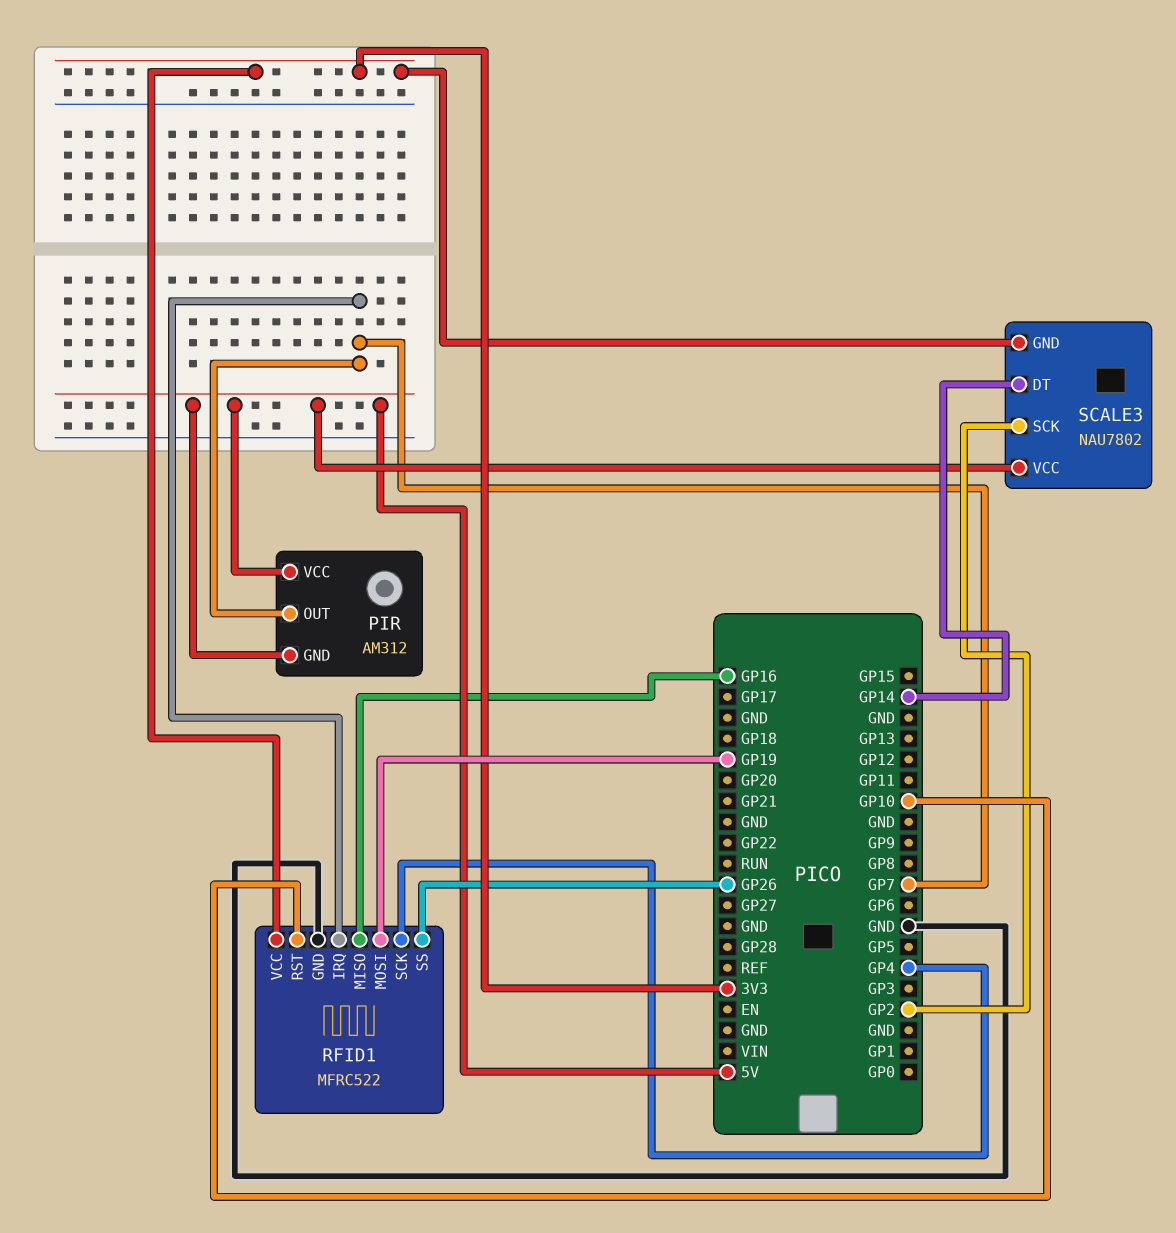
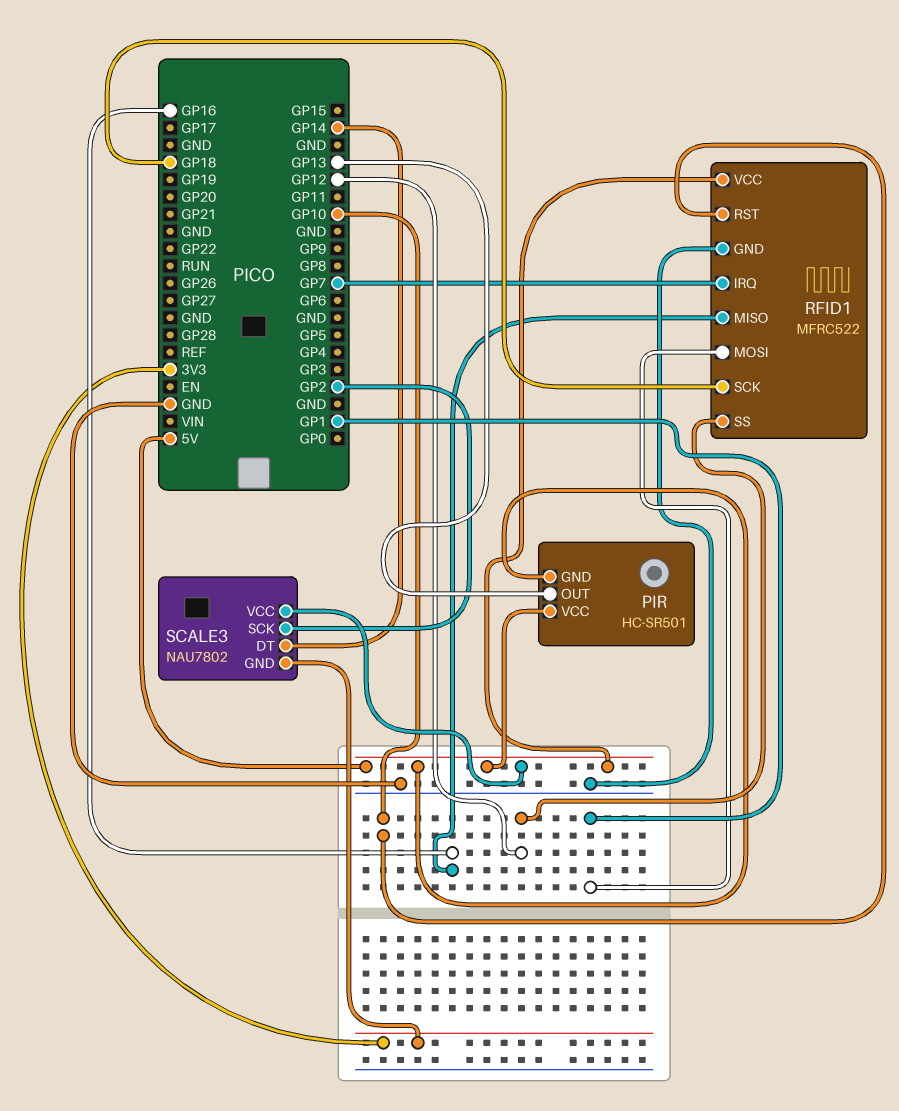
PIR: AM312 -> HC-SR501
PIR pin OUT: GP7 -> GP13
RFID1 pin MOSI: GP19 -> GP1
RFID1 pin SCK: GP4 -> GP18
RFID1 pin SS: GP26 -> GP12
RFID1 pin VCC: 3V3 -> 5V

